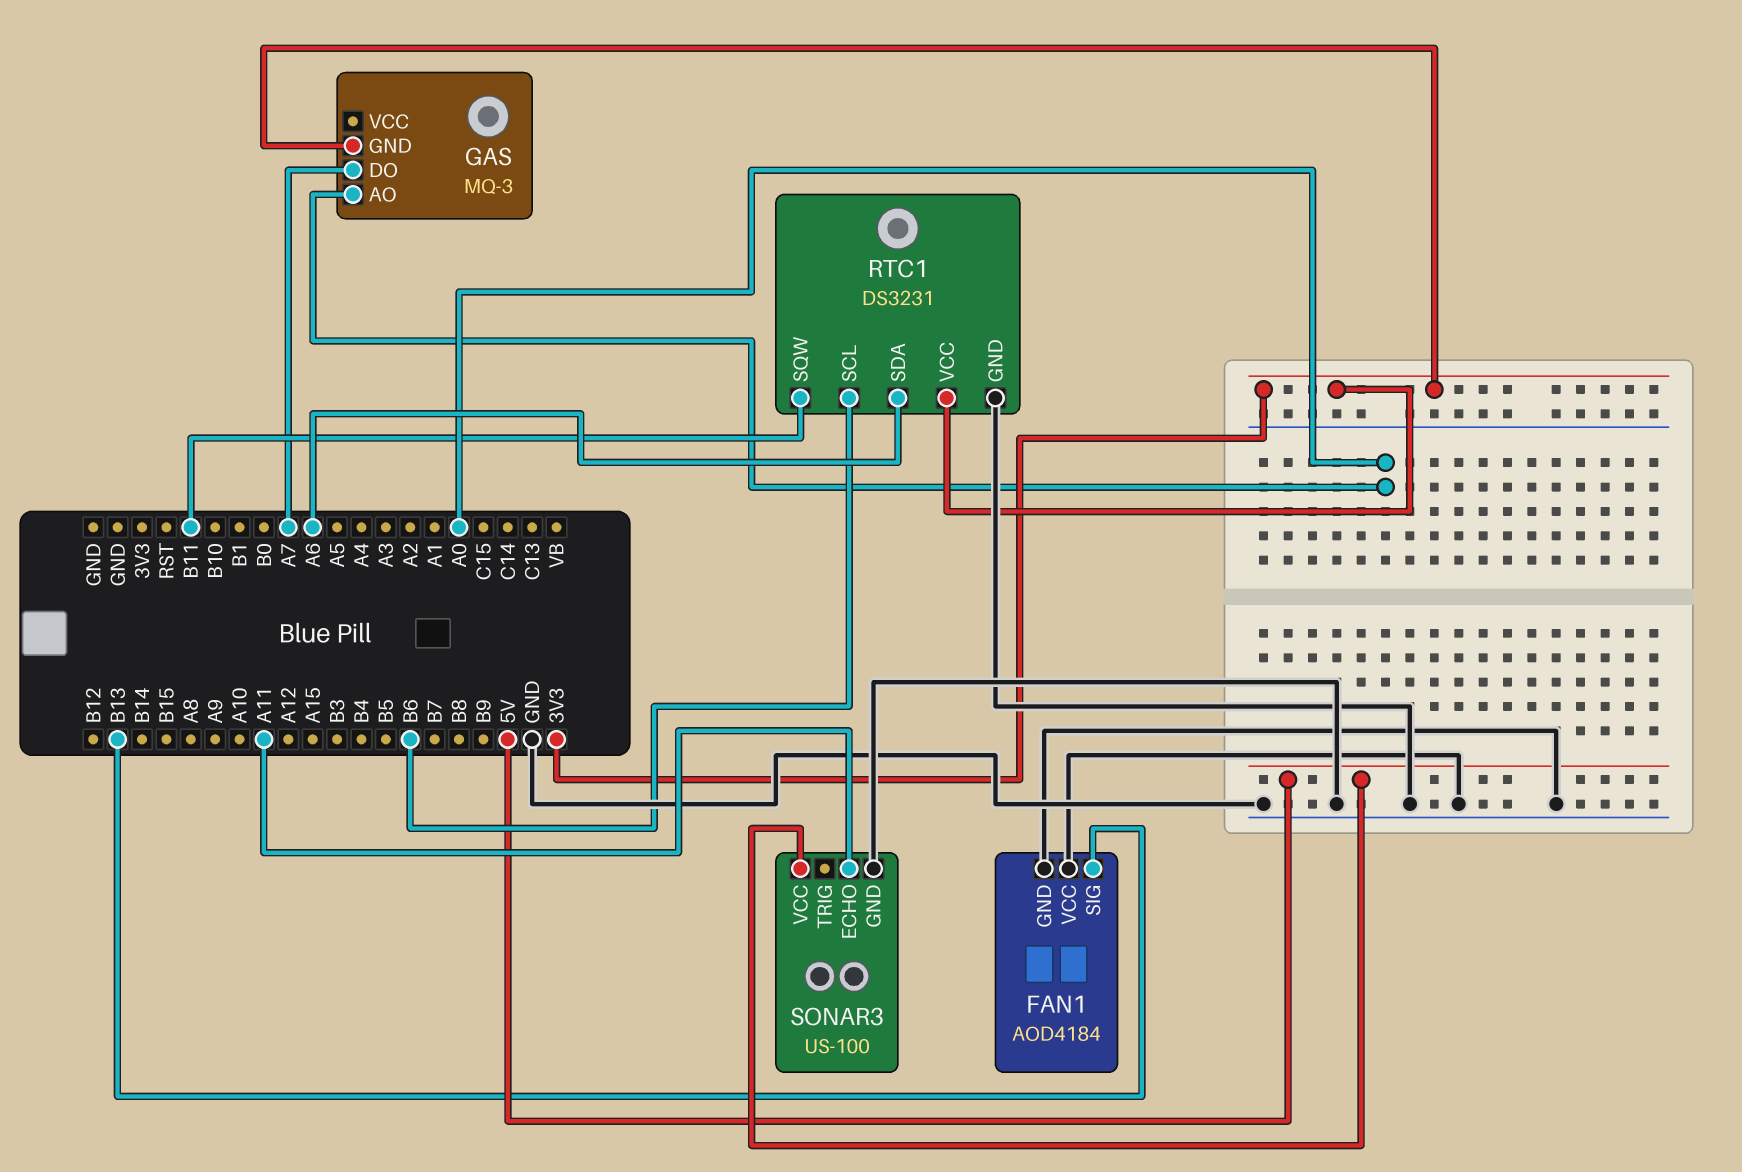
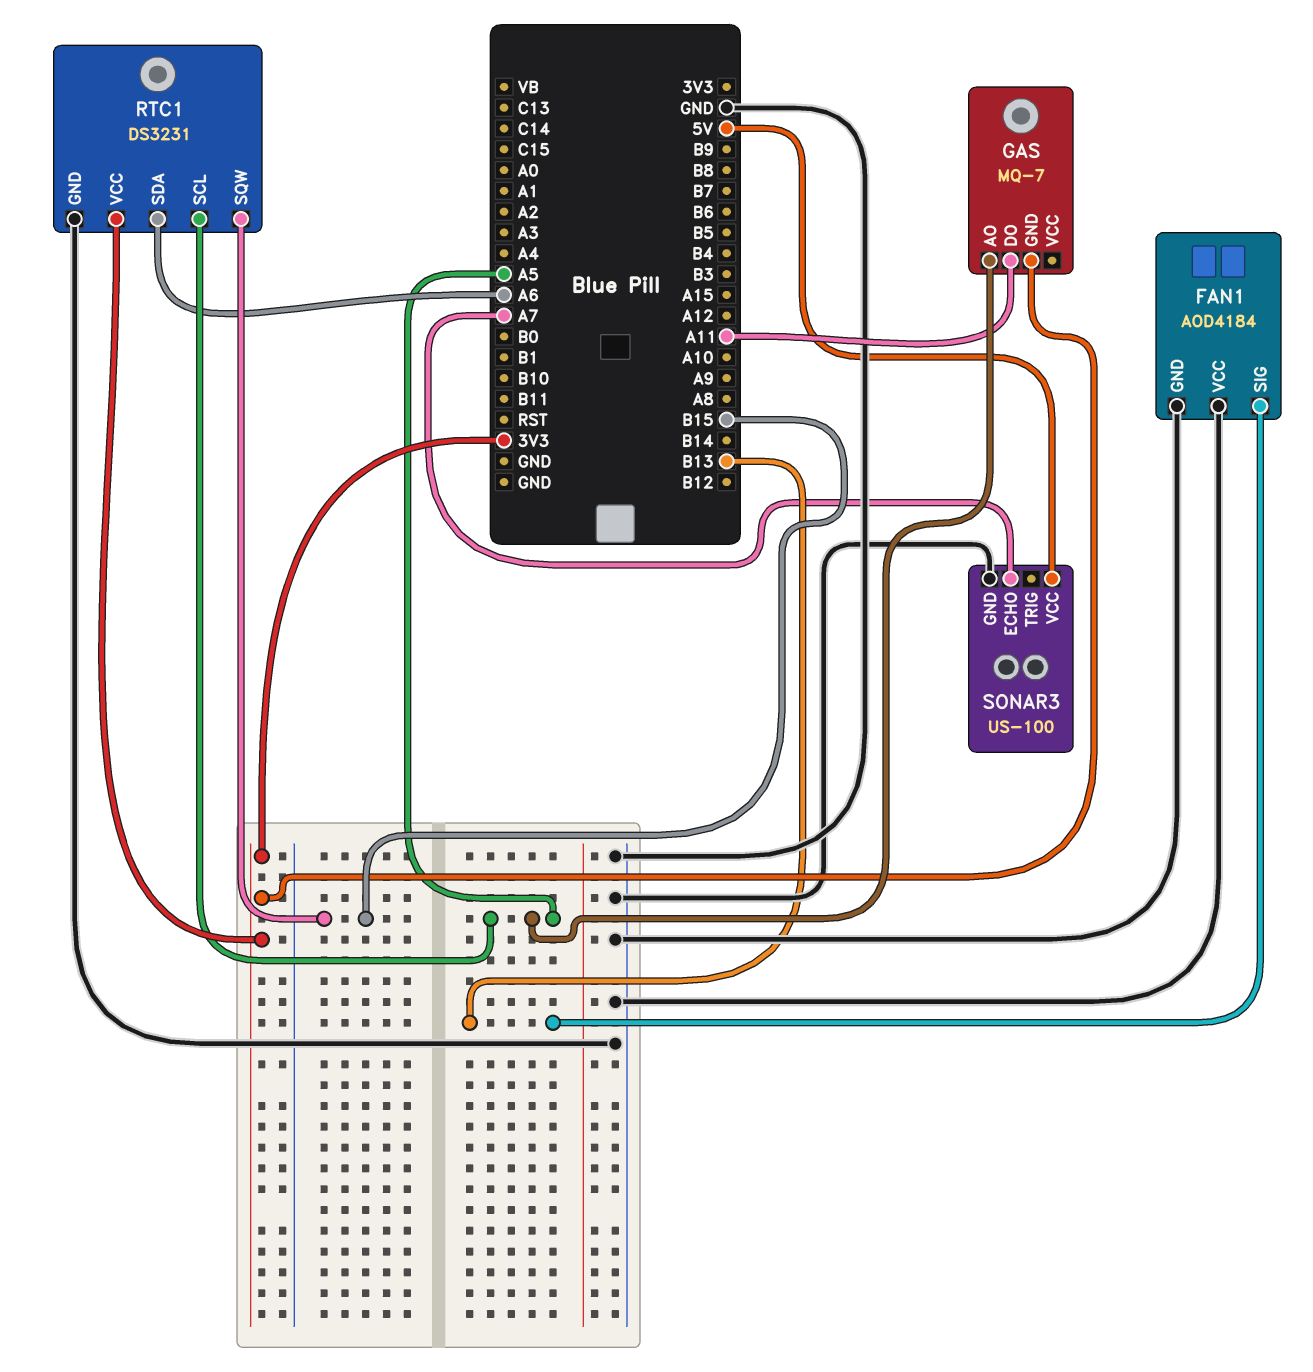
GAS: MQ-3 -> MQ-7
GAS pin AO: A0 -> A5
GAS pin DO: A7 -> A11
RTC1 pin SCL: B6 -> A5
RTC1 pin SQW: B11 -> B15
SONAR3 pin ECHO: A11 -> A7

